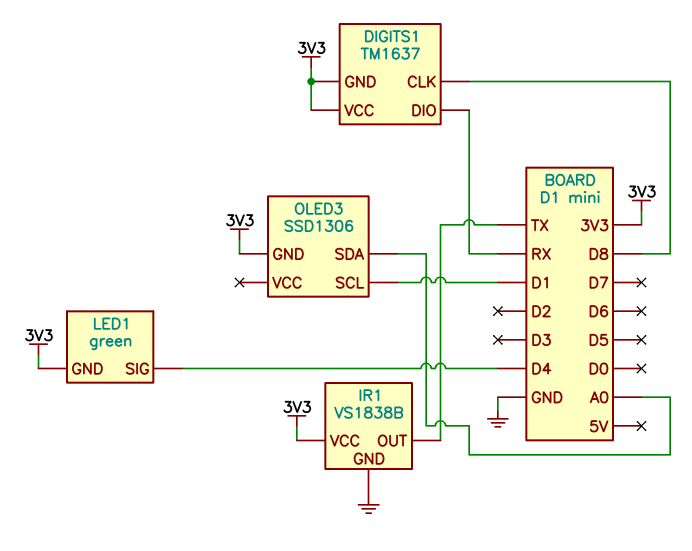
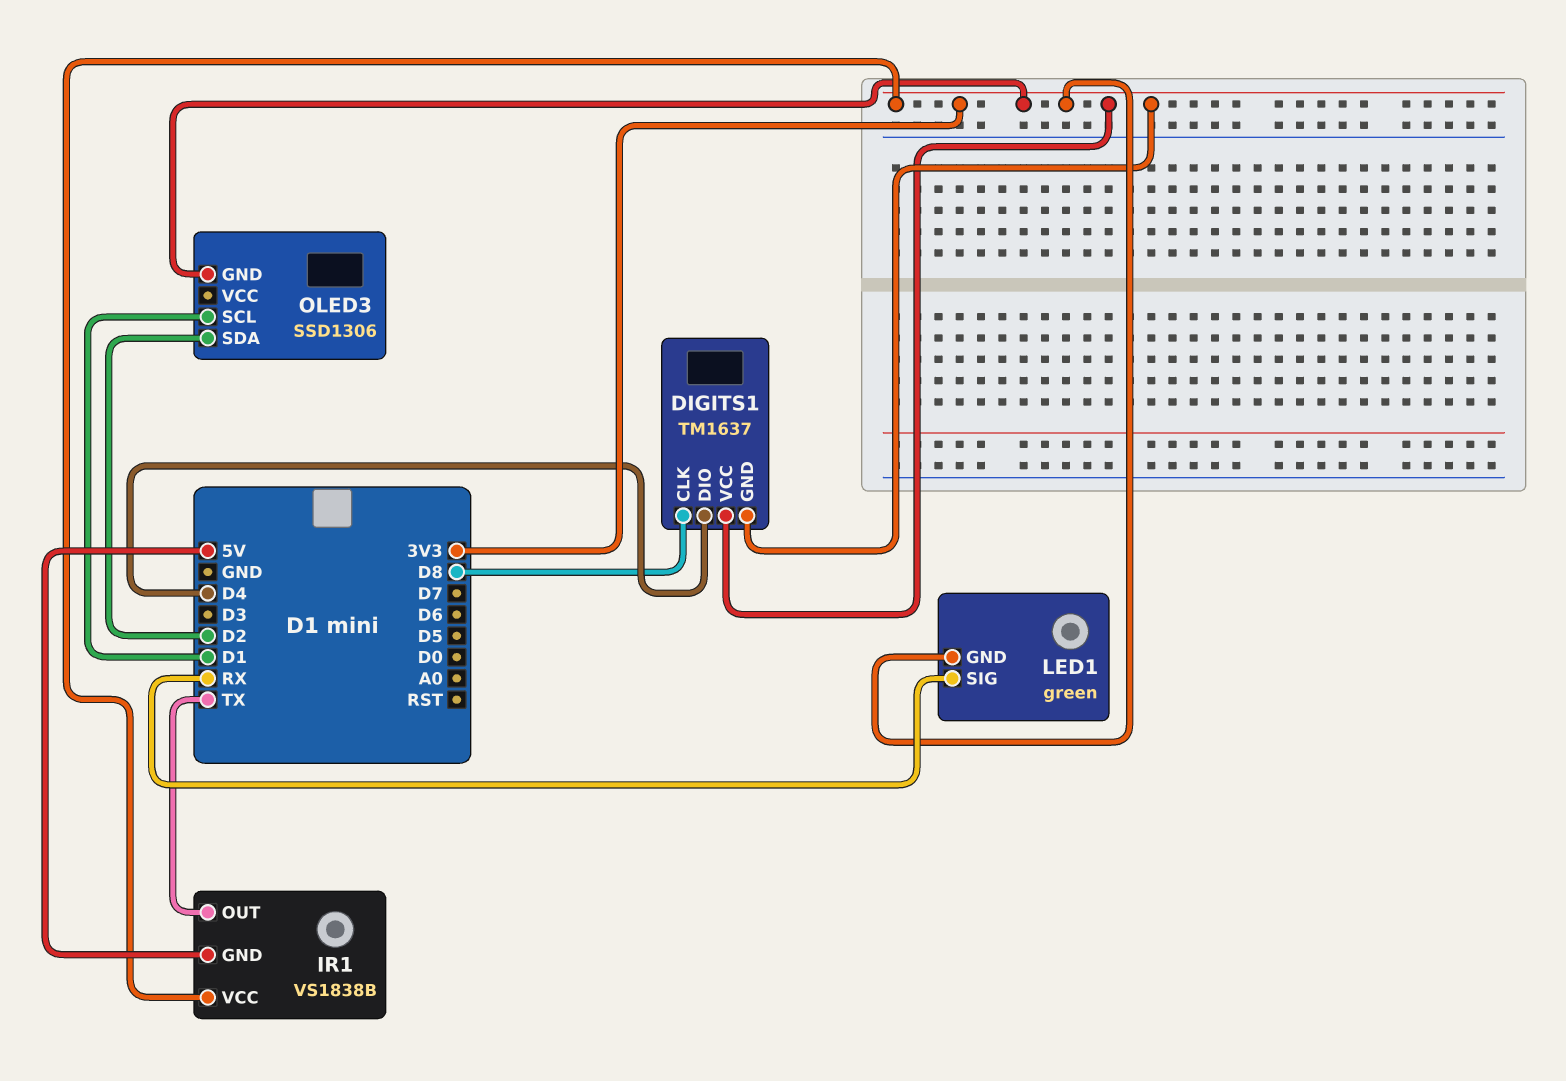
DIGITS1 pin DIO: RX -> D4
IR1 pin GND: GND -> 5V
LED1 pin SIG: D4 -> RX
OLED3 pin SDA: A0 -> D2

